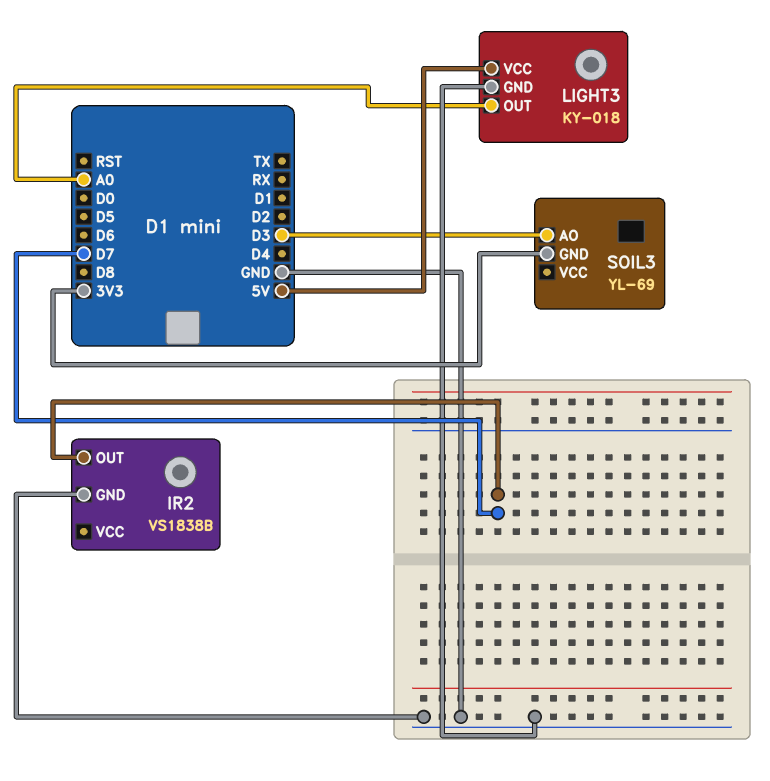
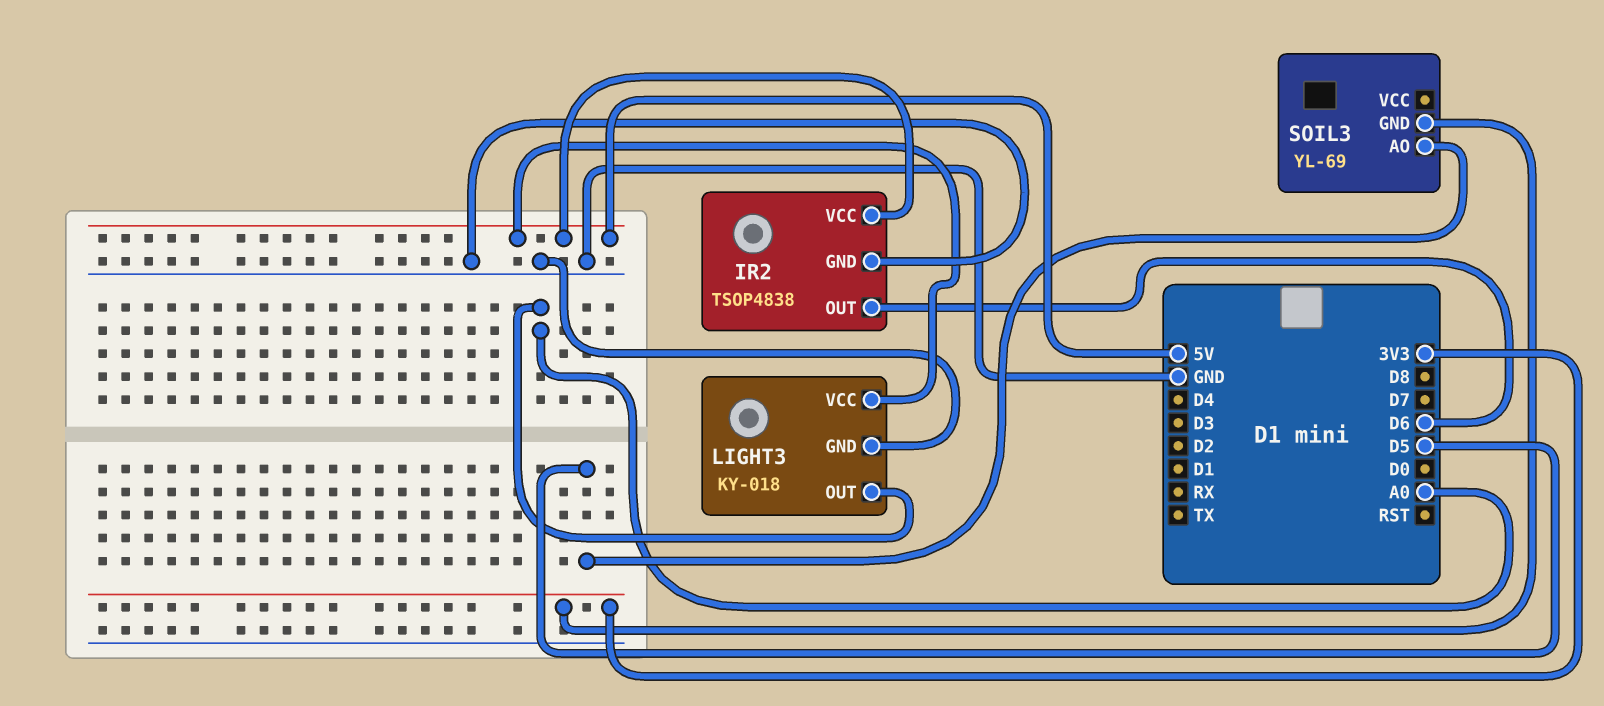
IR2: VS1838B -> TSOP4838
IR2 pin OUT: D7 -> D6
IR2 pin VCC: none -> 5V
SOIL3 pin AO: D3 -> D5

